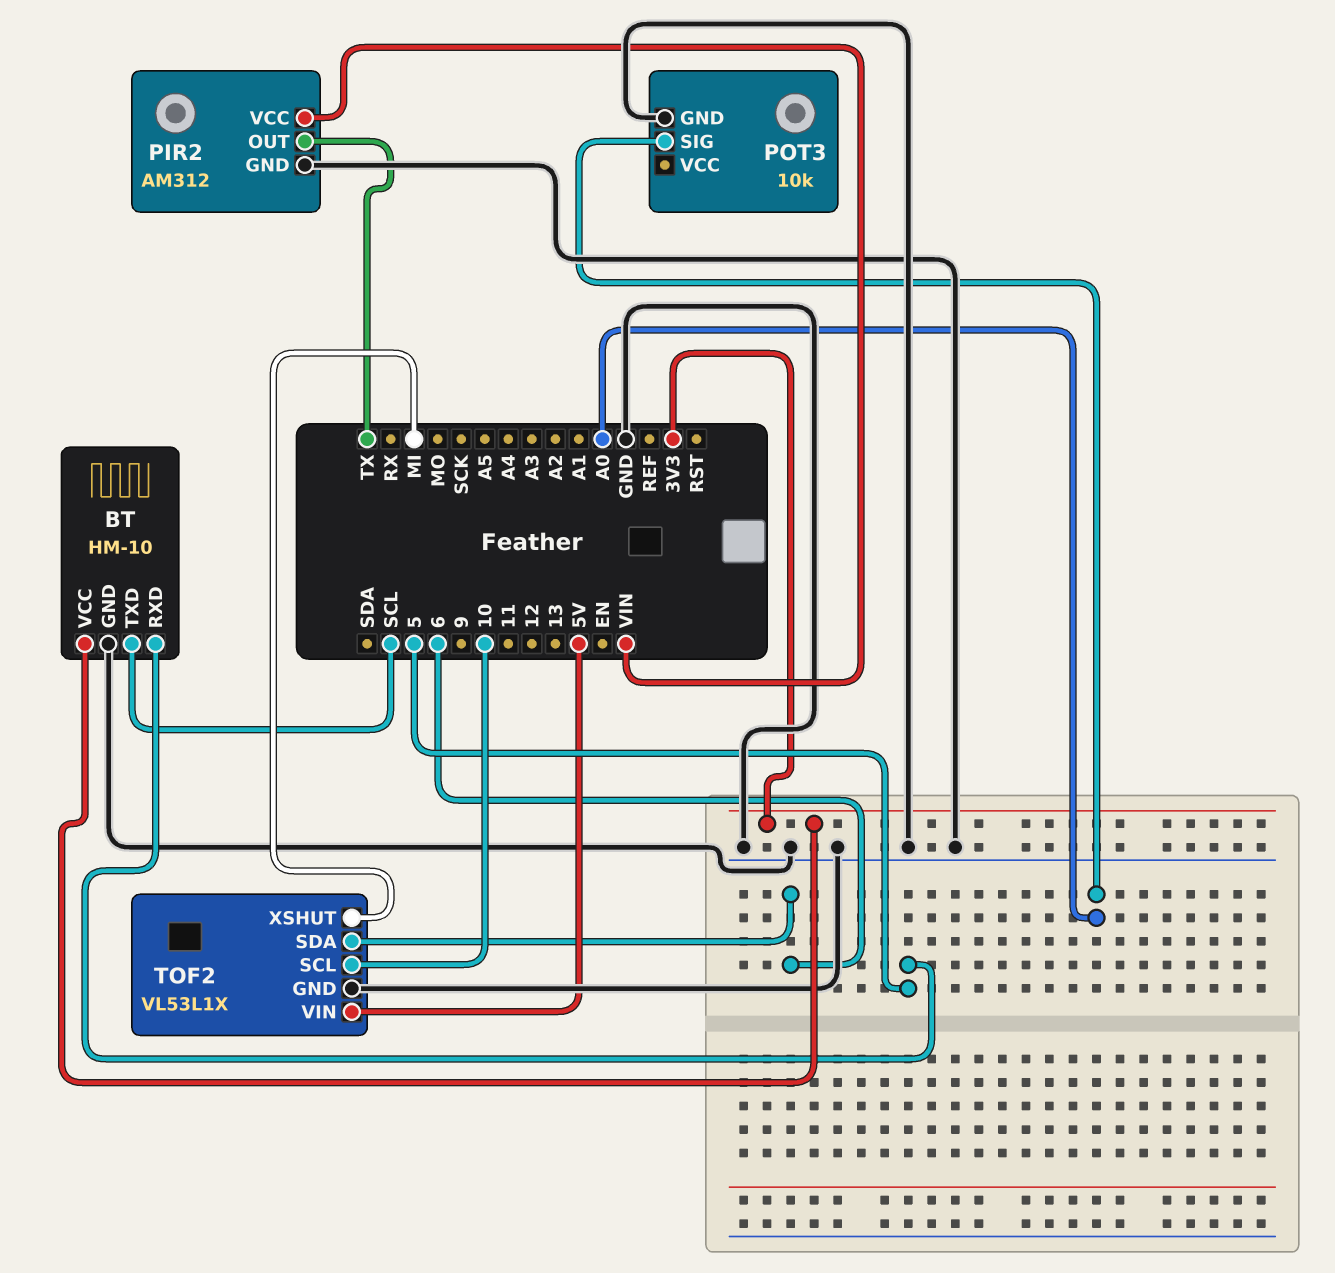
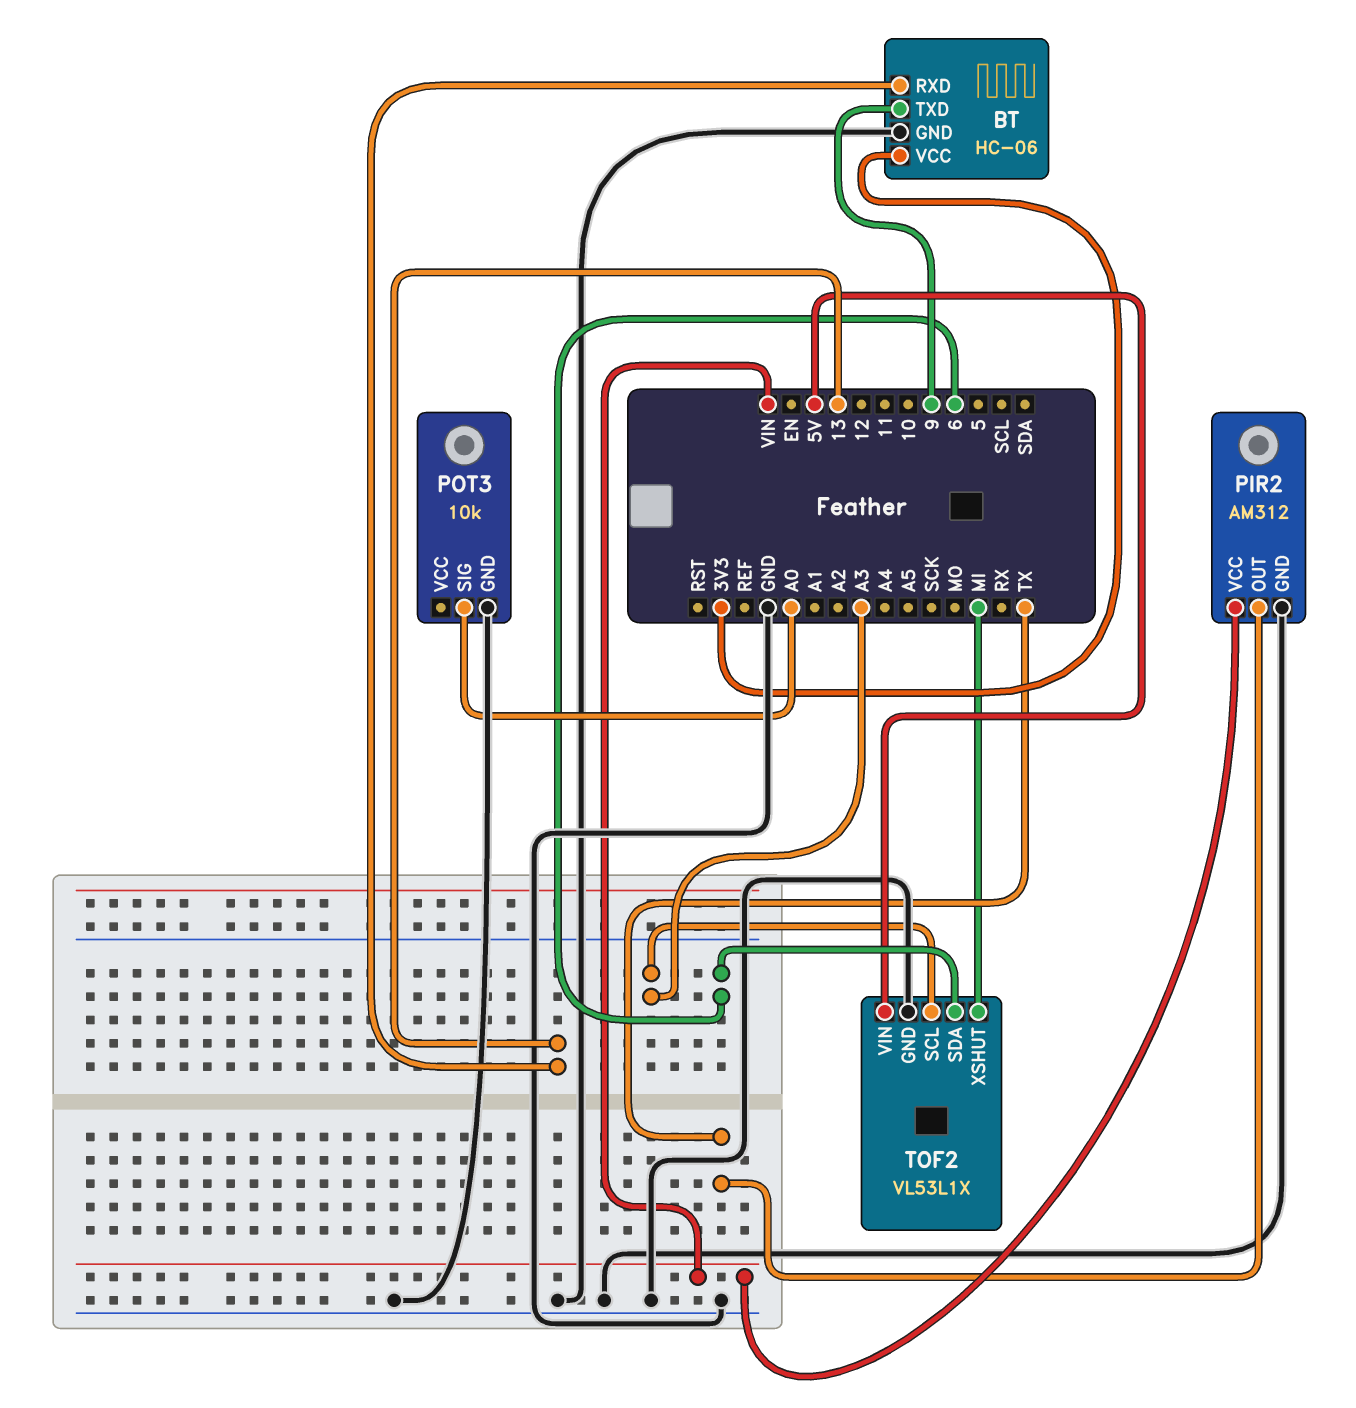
BT: HM-10 -> HC-06
BT pin RXD: 5 -> 13
BT pin TXD: SCL -> 9
TOF2 pin SCL: 10 -> A3

